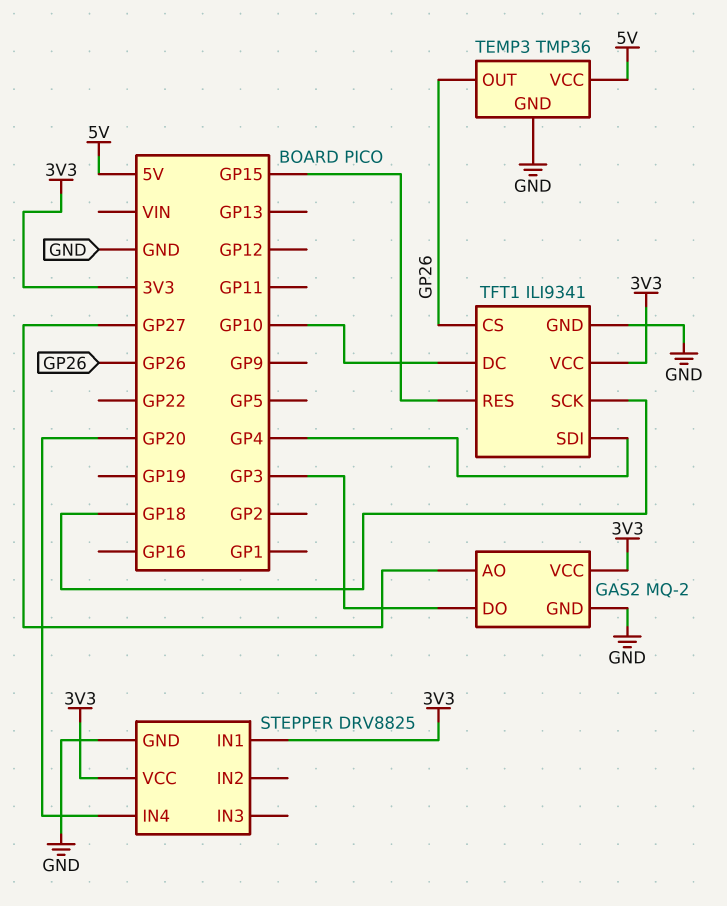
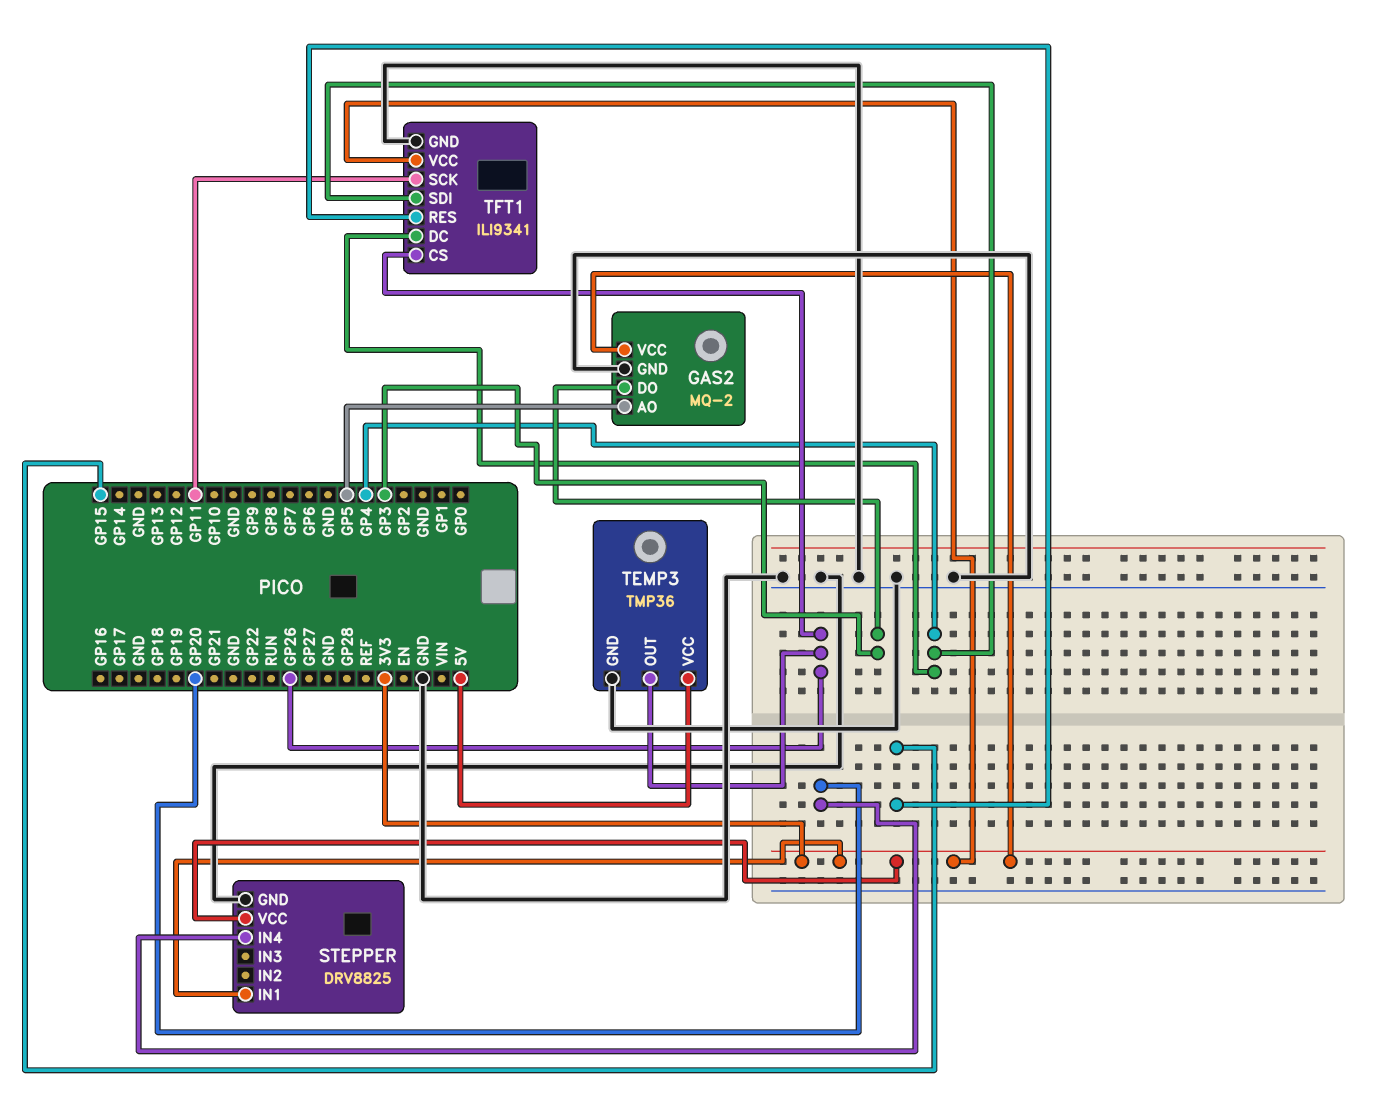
GAS2 pin AO: GP27 -> GP5
TFT1 pin DC: GP10 -> GP4
TFT1 pin SCK: GP18 -> GP11

